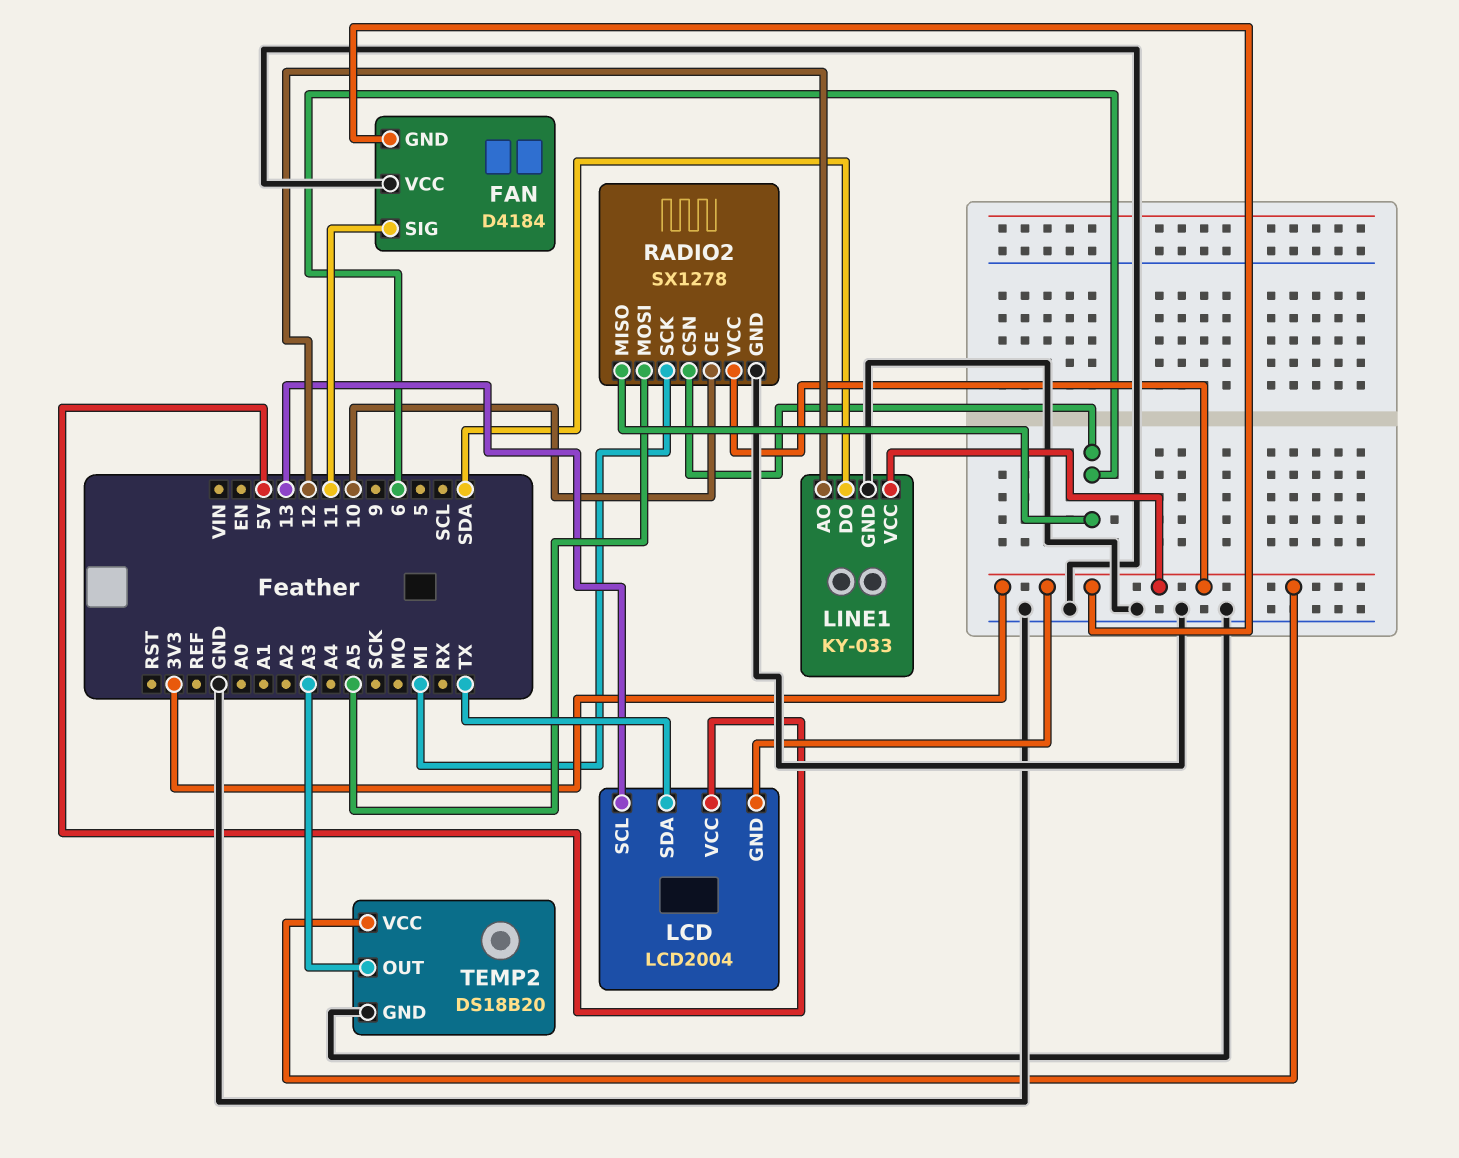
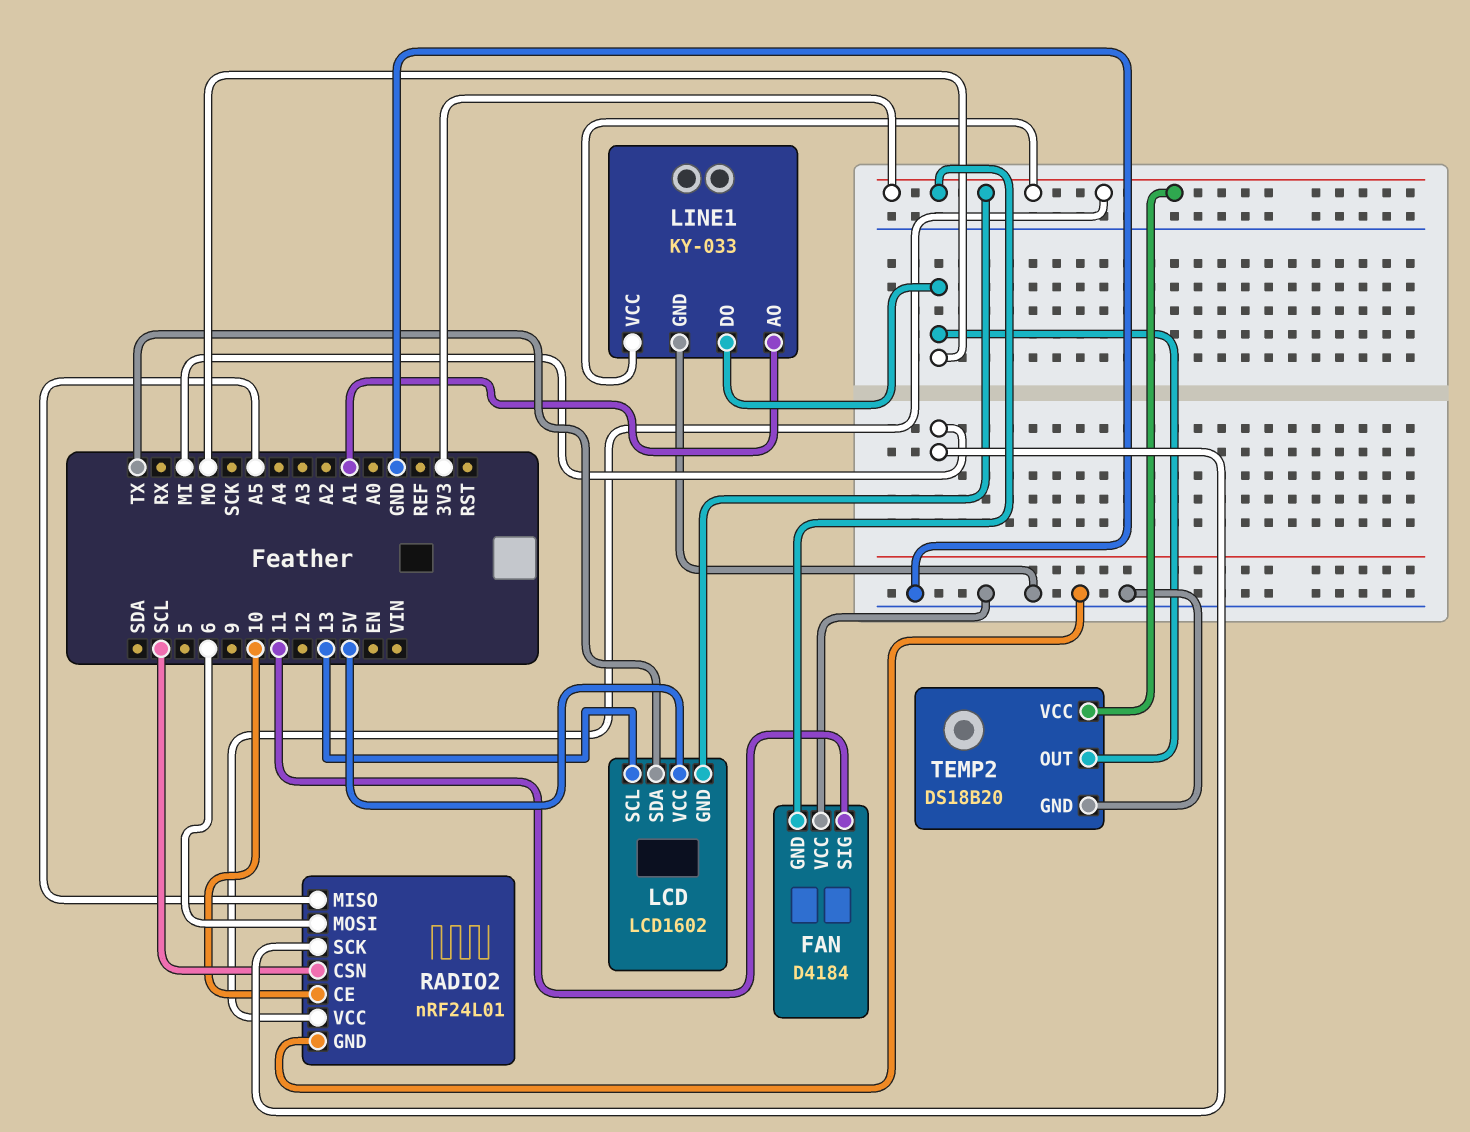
LCD: LCD2004 -> LCD1602
LINE1 pin AO: 12 -> A1
LINE1 pin DO: SDA -> MO
RADIO2: SX1278 -> nRF24L01
RADIO2 pin CSN: 6 -> SCL
RADIO2 pin MISO: 6 -> A5
RADIO2 pin MOSI: A5 -> 6
TEMP2 pin OUT: A3 -> MO

